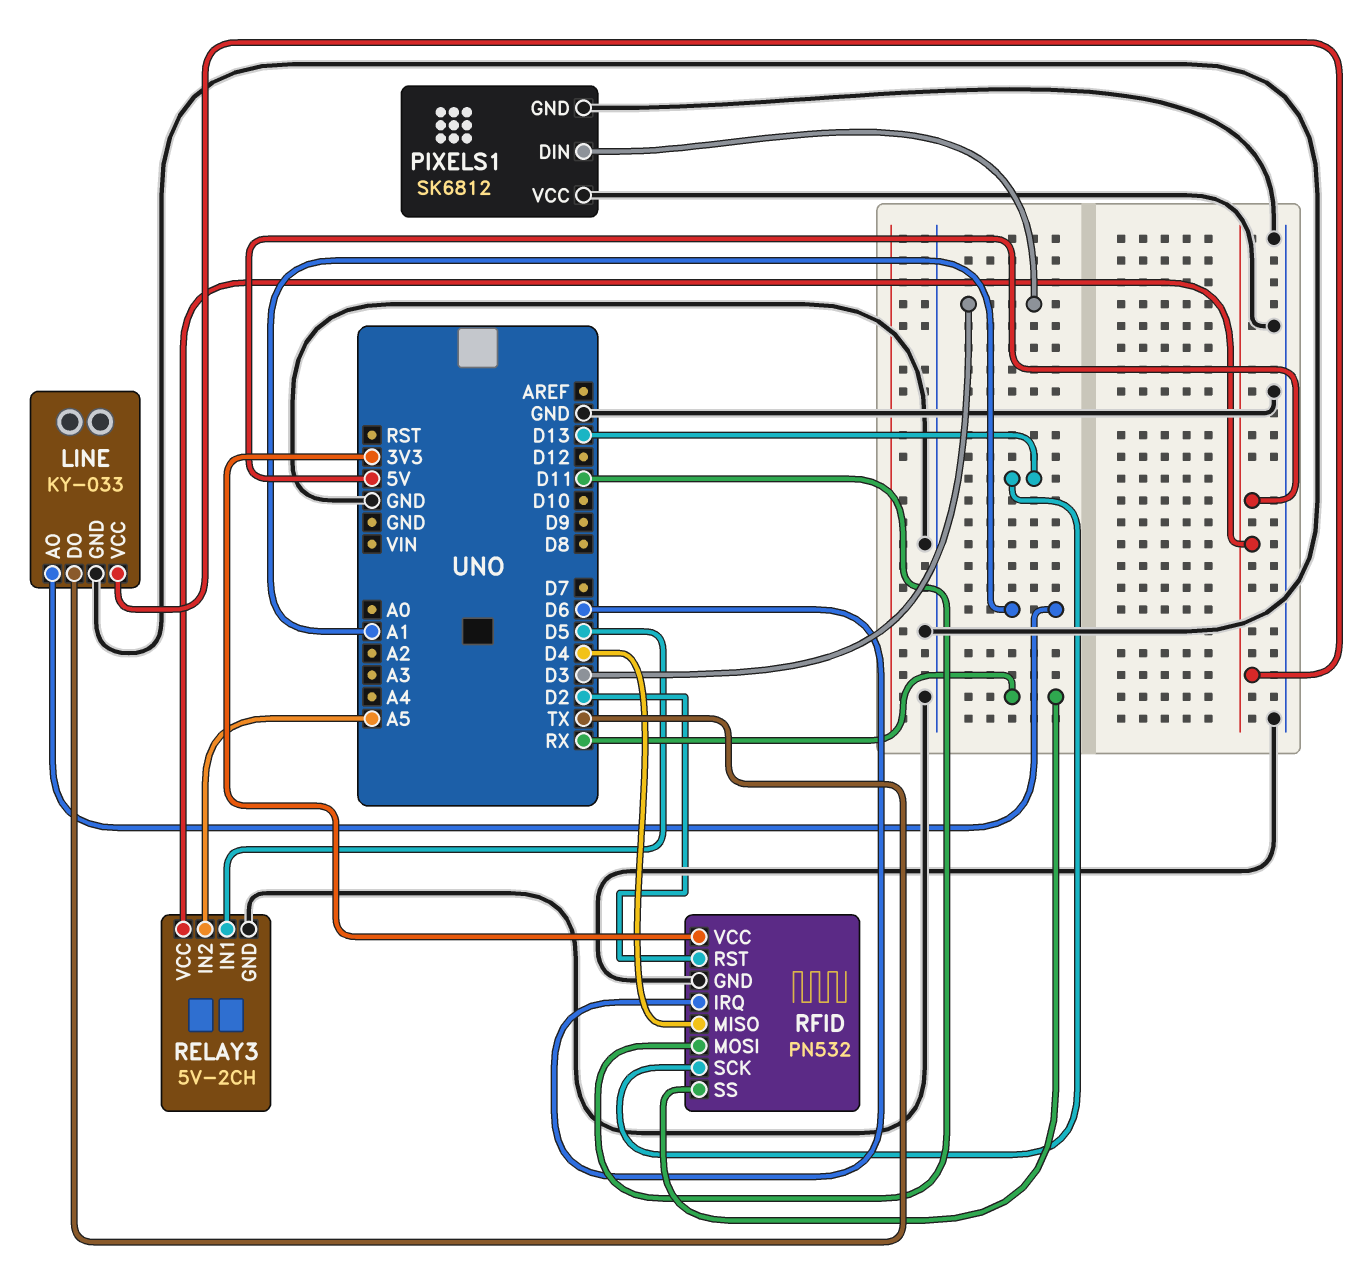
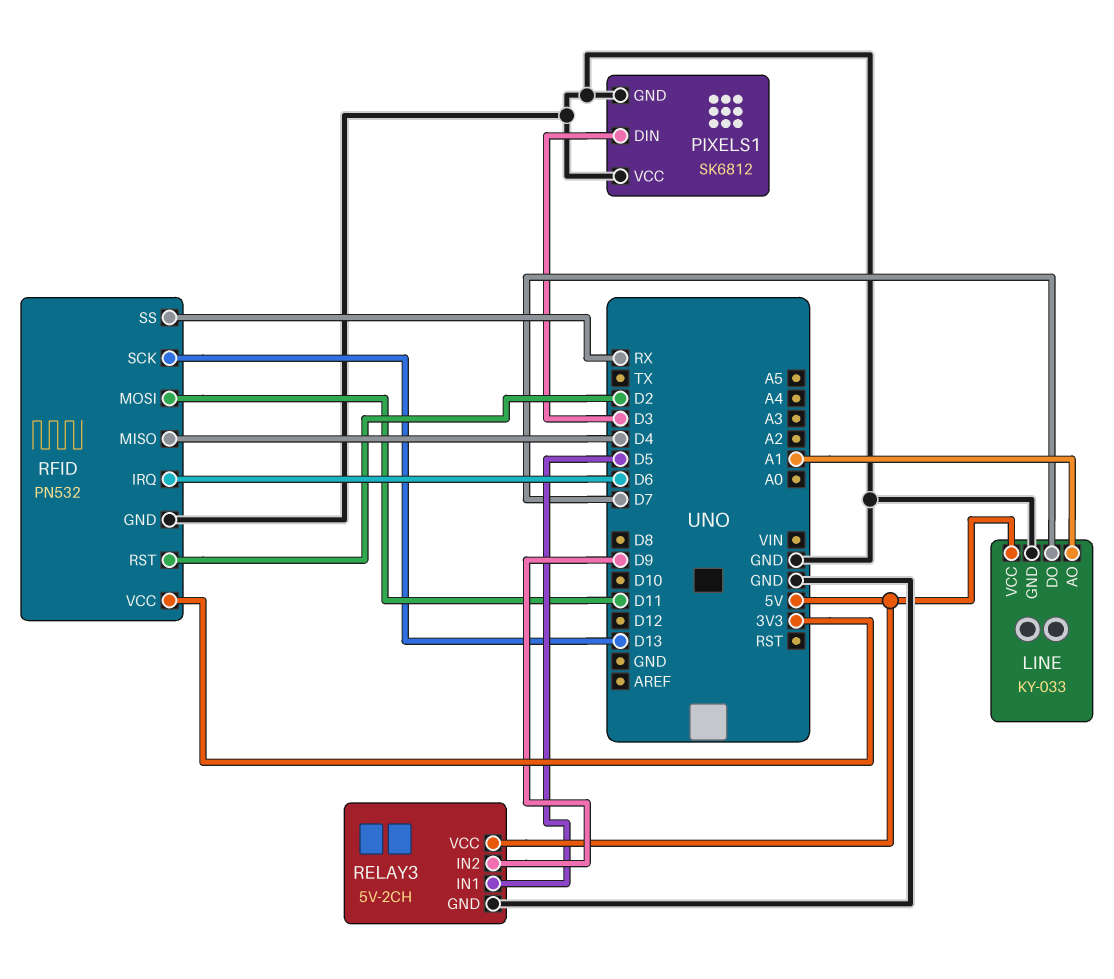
LINE pin DO: TX -> D7
RELAY3 pin IN2: A5 -> D9

